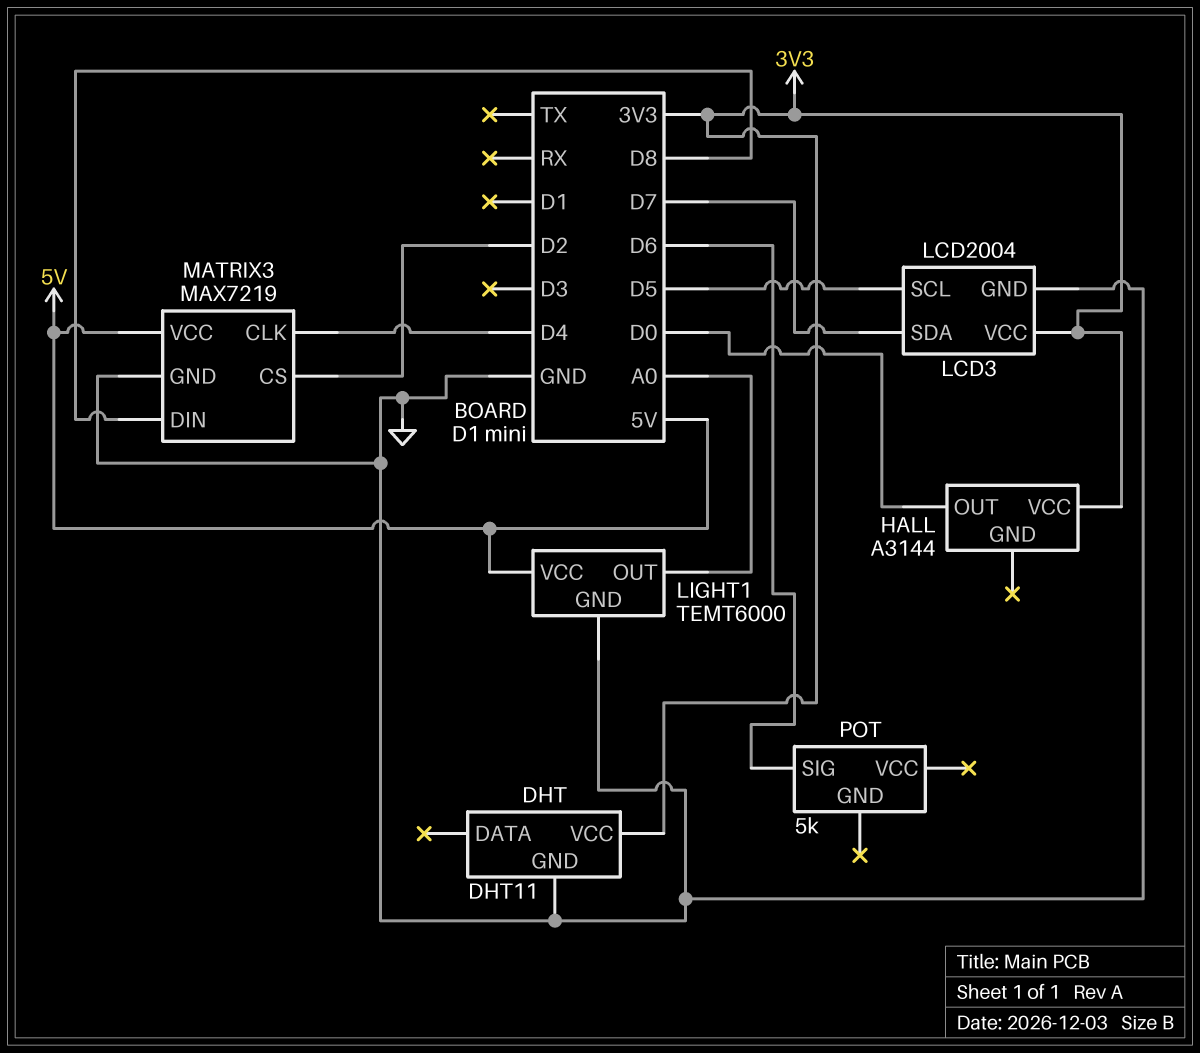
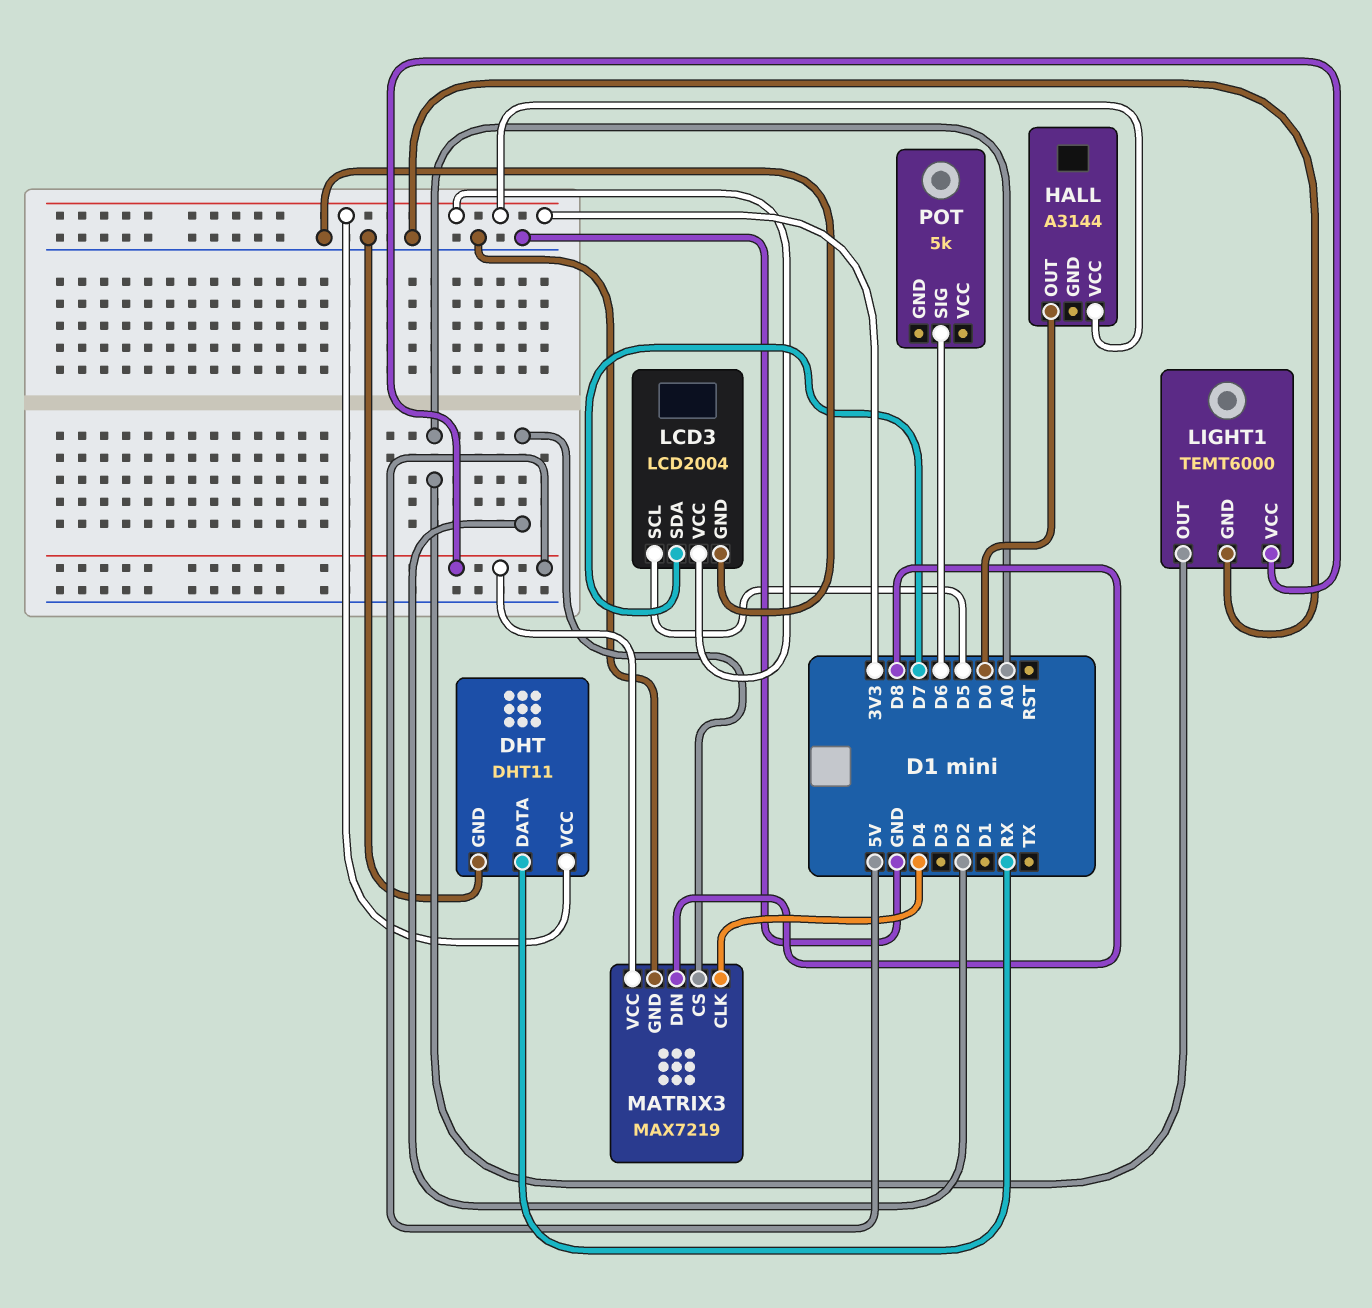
DHT pin DATA: none -> RX

